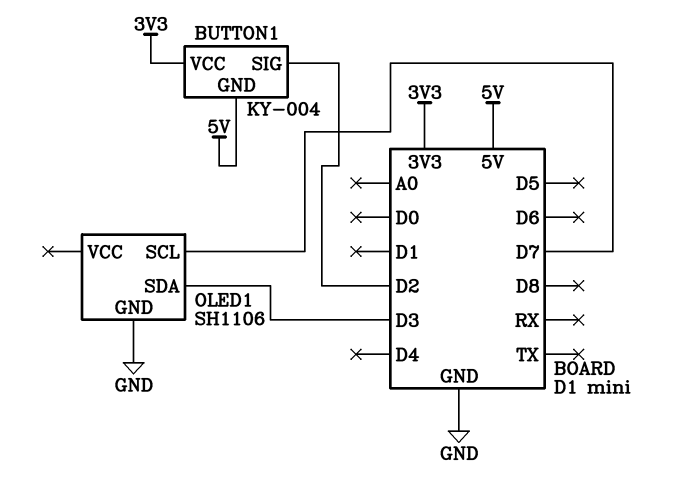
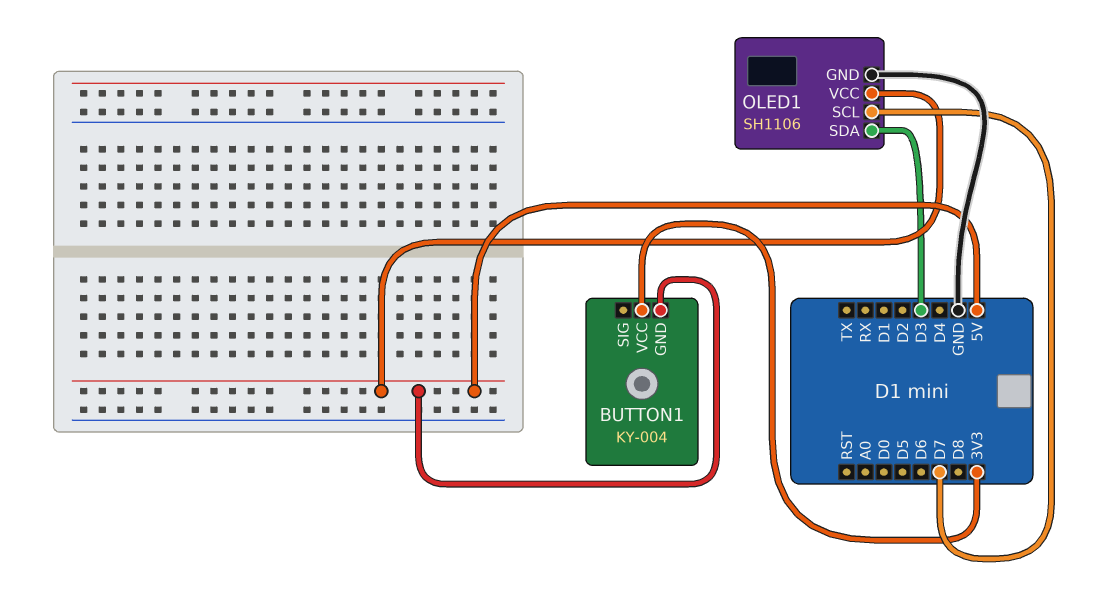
BUTTON1 pin SIG: D2 -> none
OLED1 pin VCC: none -> 5V

